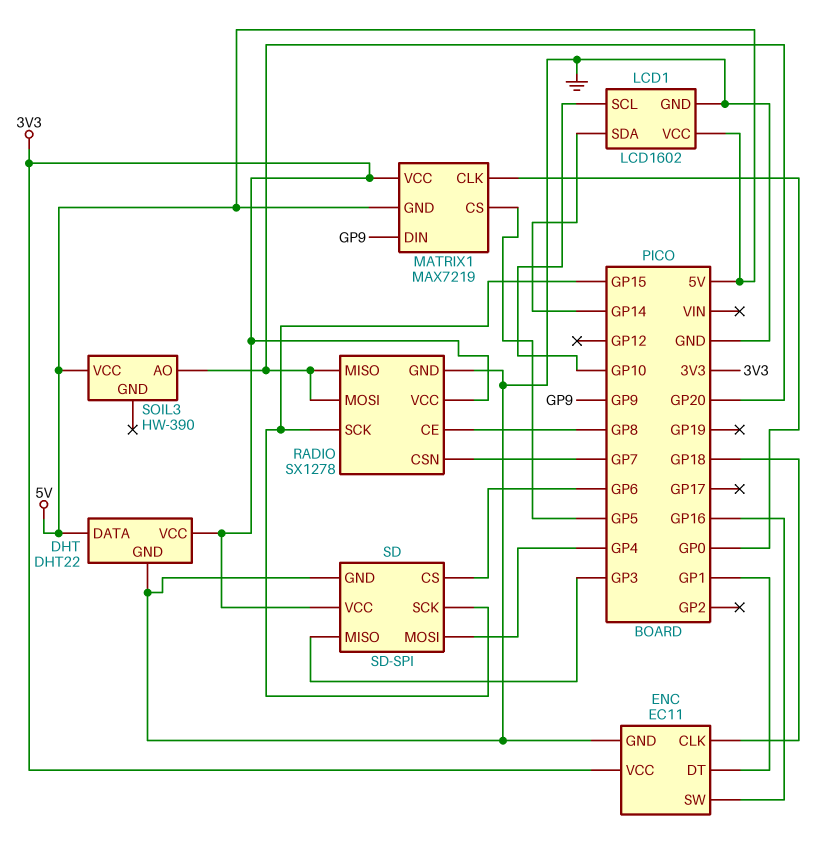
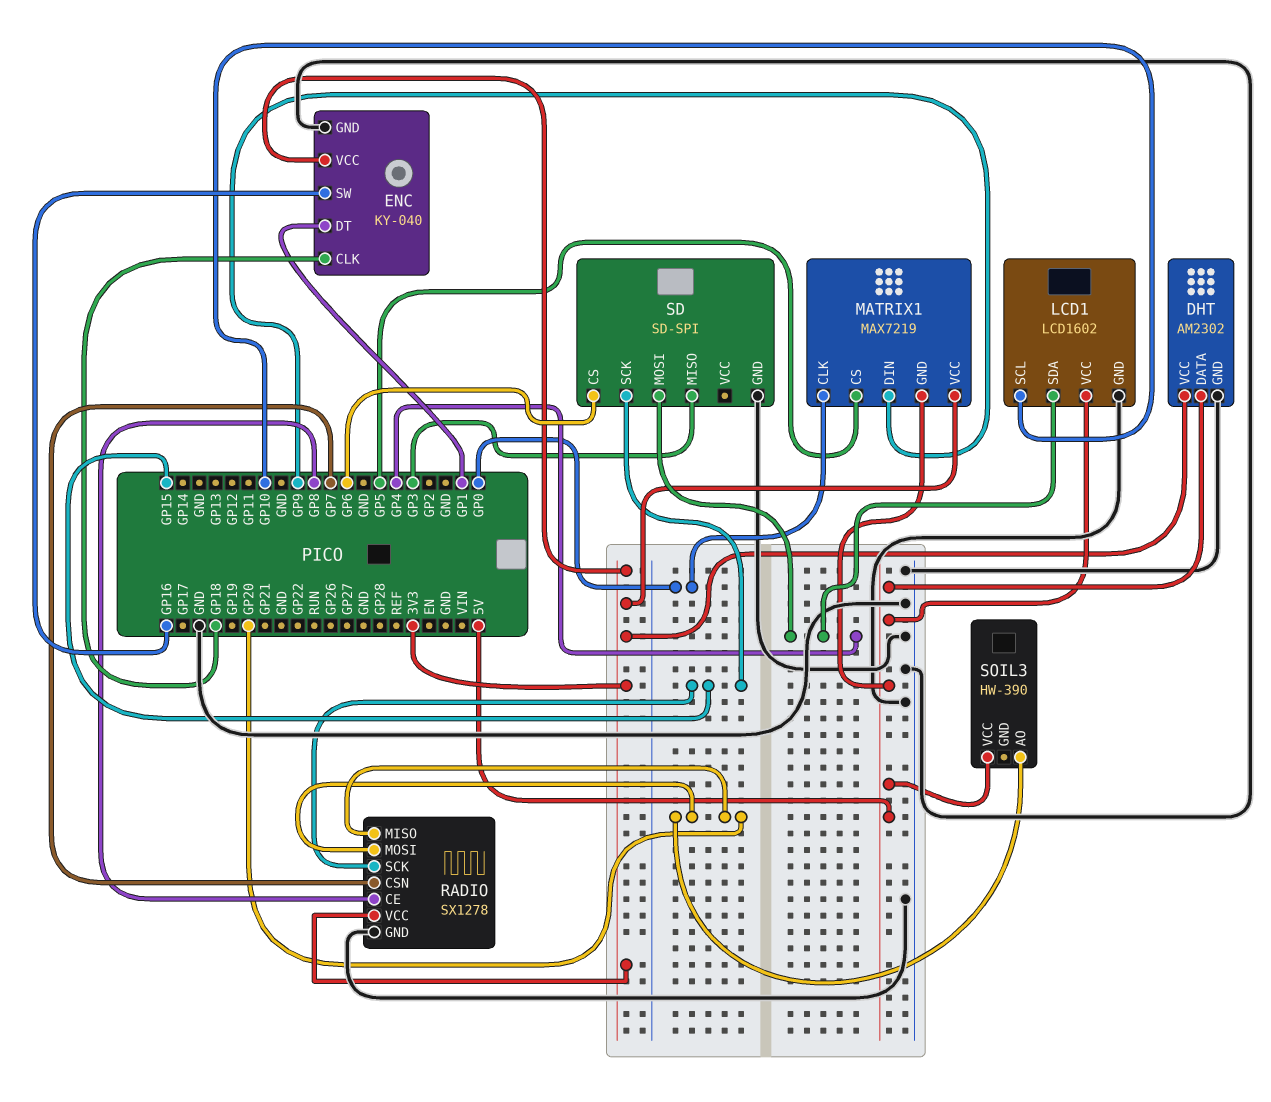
DHT: DHT22 -> AM2302
ENC: EC11 -> KY-040
LCD1 pin SDA: GP14 -> GP4
SD pin VCC: 3V3 -> none

